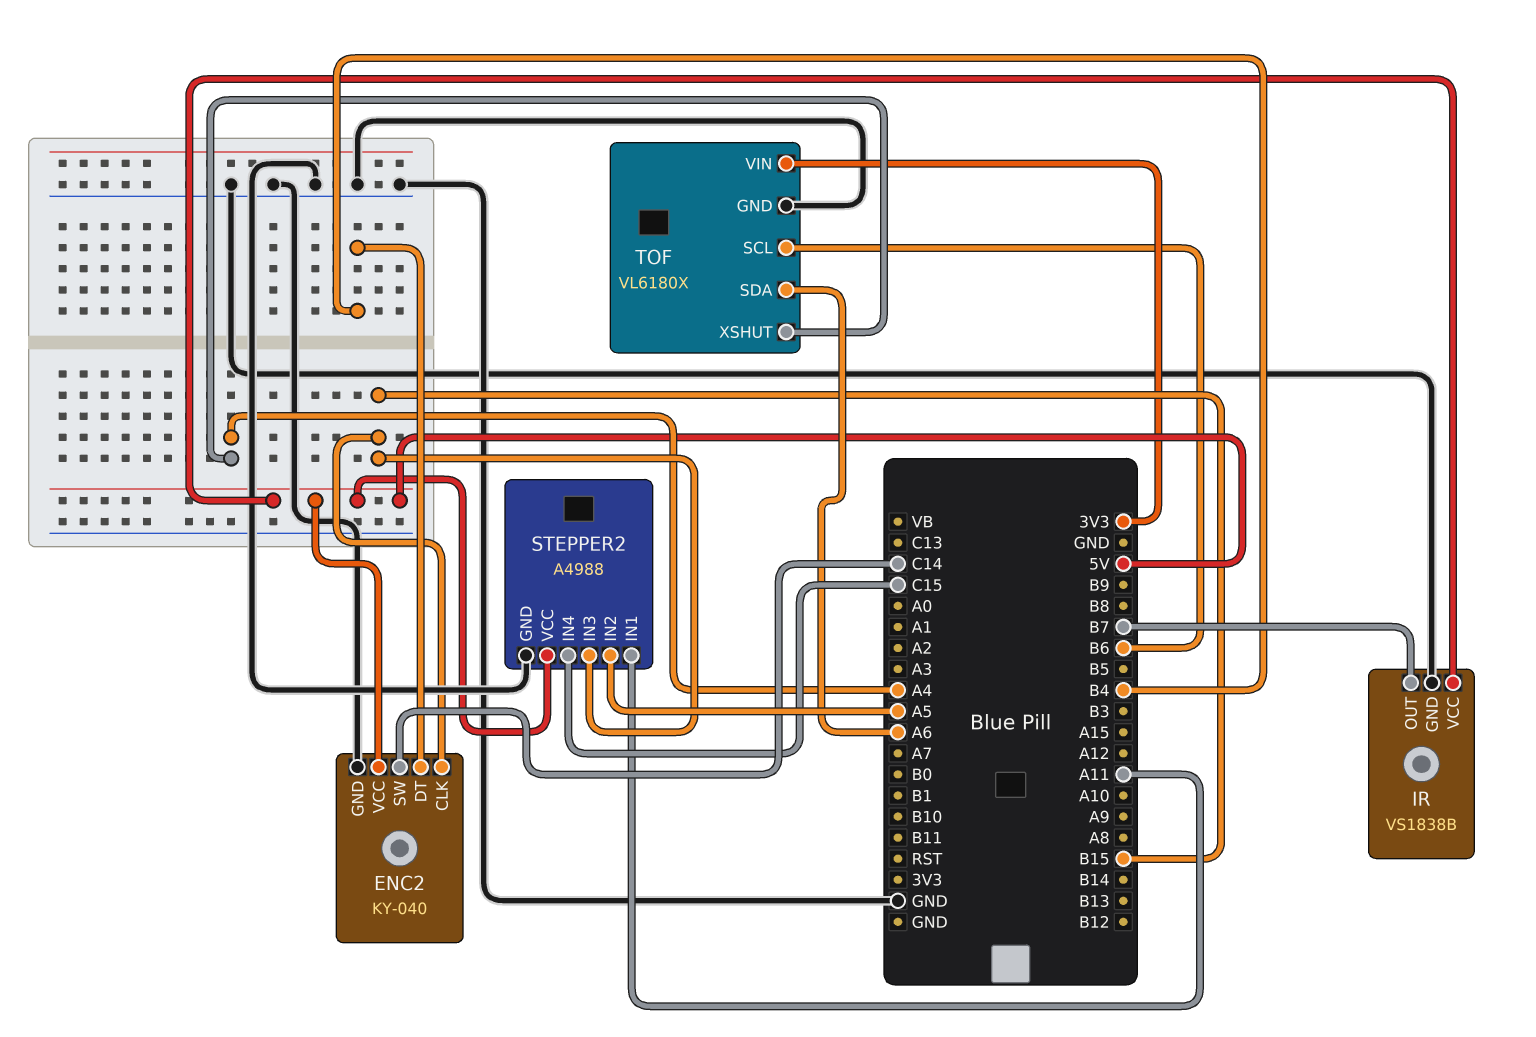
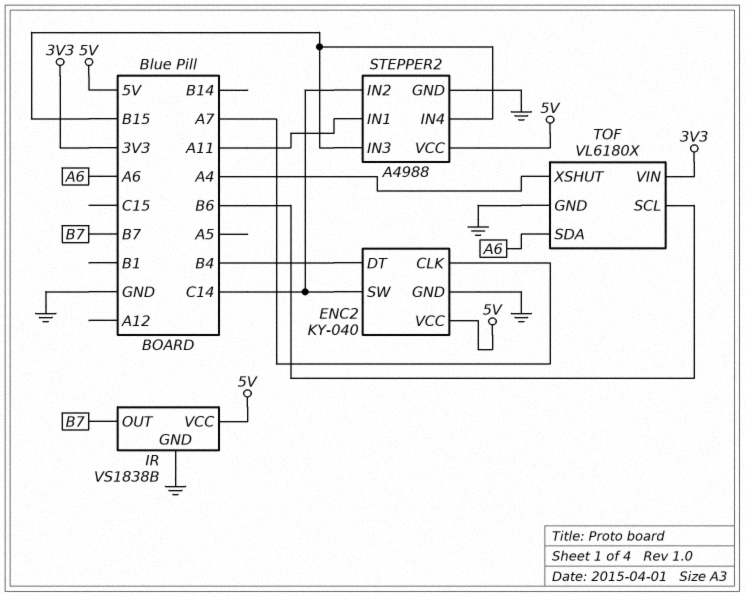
ENC2 pin CLK: B15 -> A7
STEPPER2 pin IN2: A5 -> C14
STEPPER2 pin IN4: C15 -> B15

